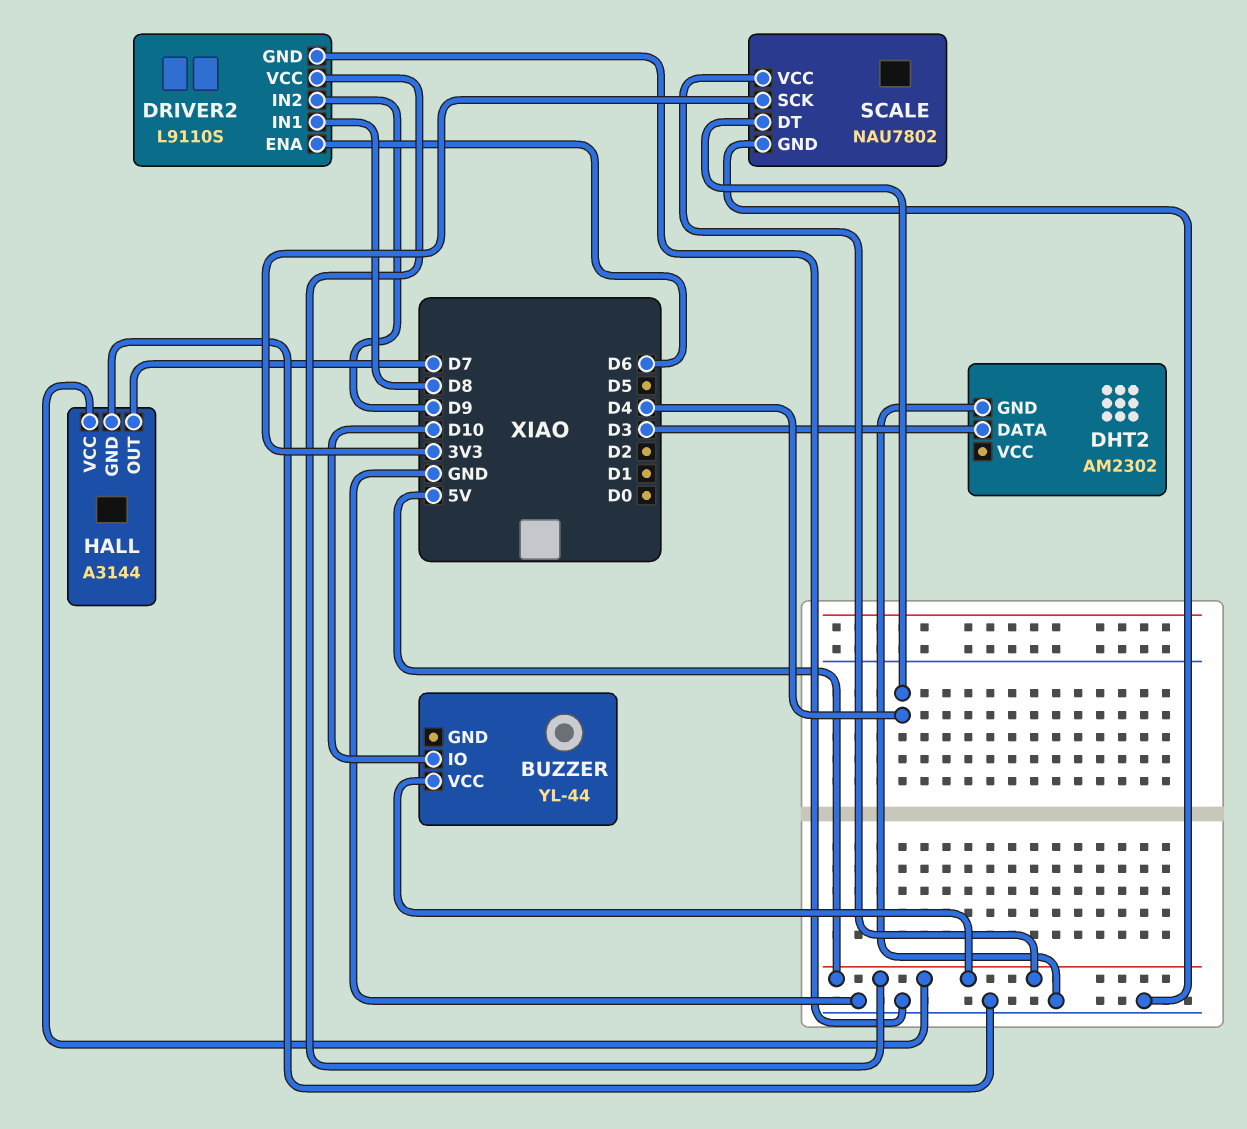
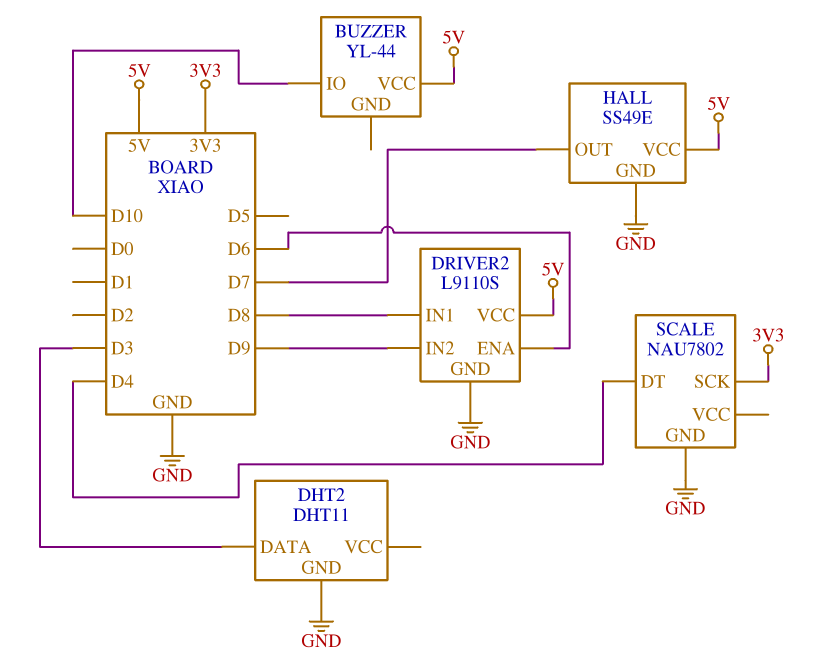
DHT2: AM2302 -> DHT11
HALL: A3144 -> SS49E
SCALE pin VCC: 5V -> none

